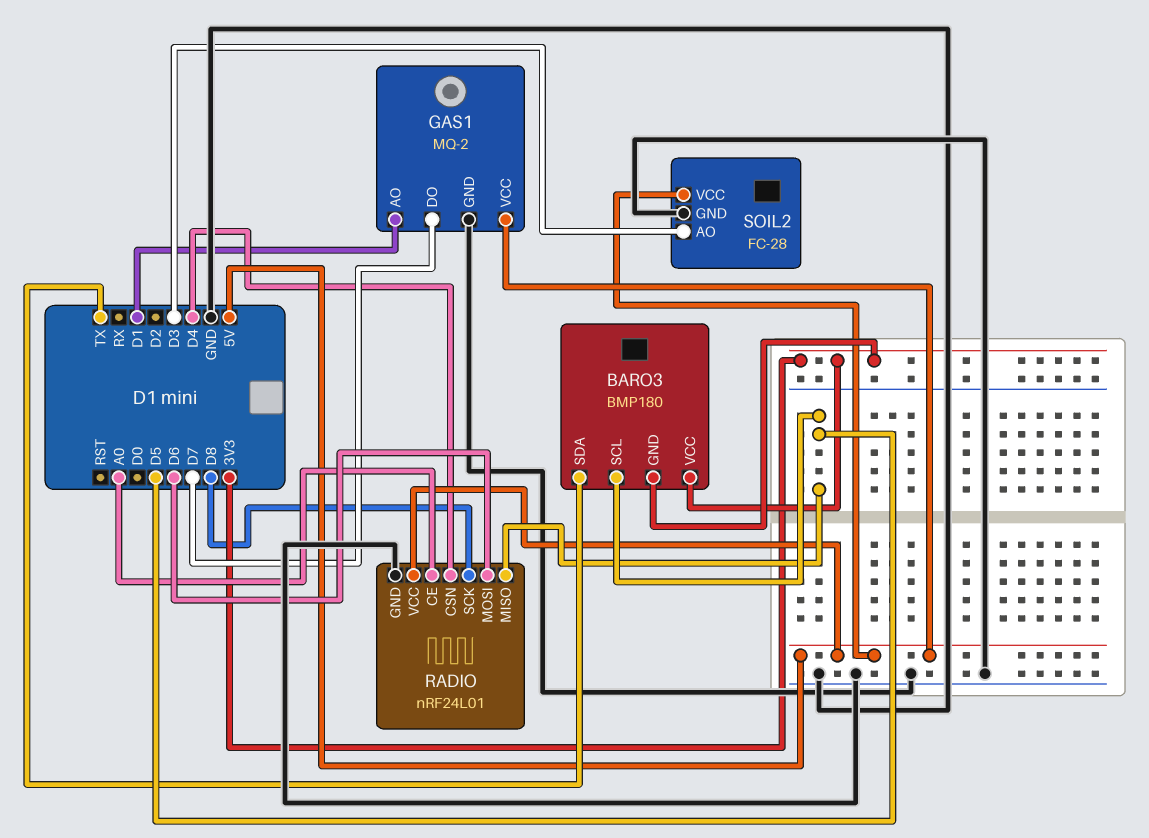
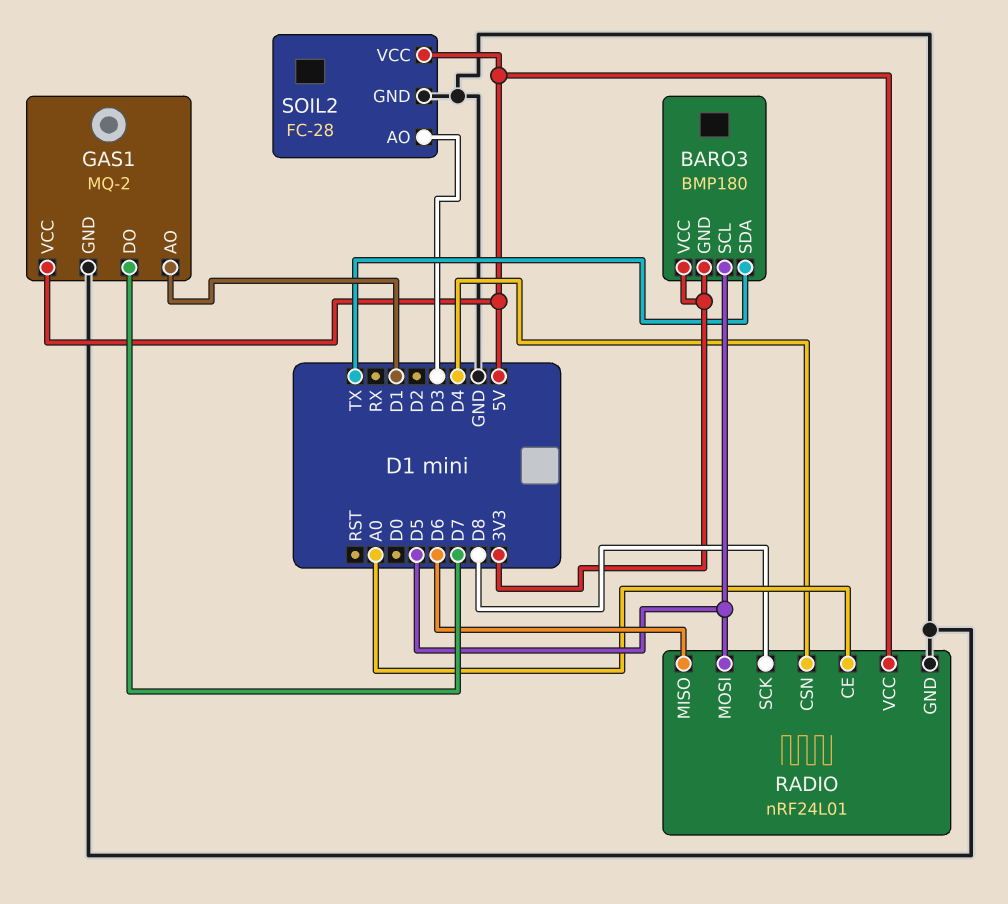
RADIO pin MISO: D5 -> D6
RADIO pin MOSI: D6 -> D5

